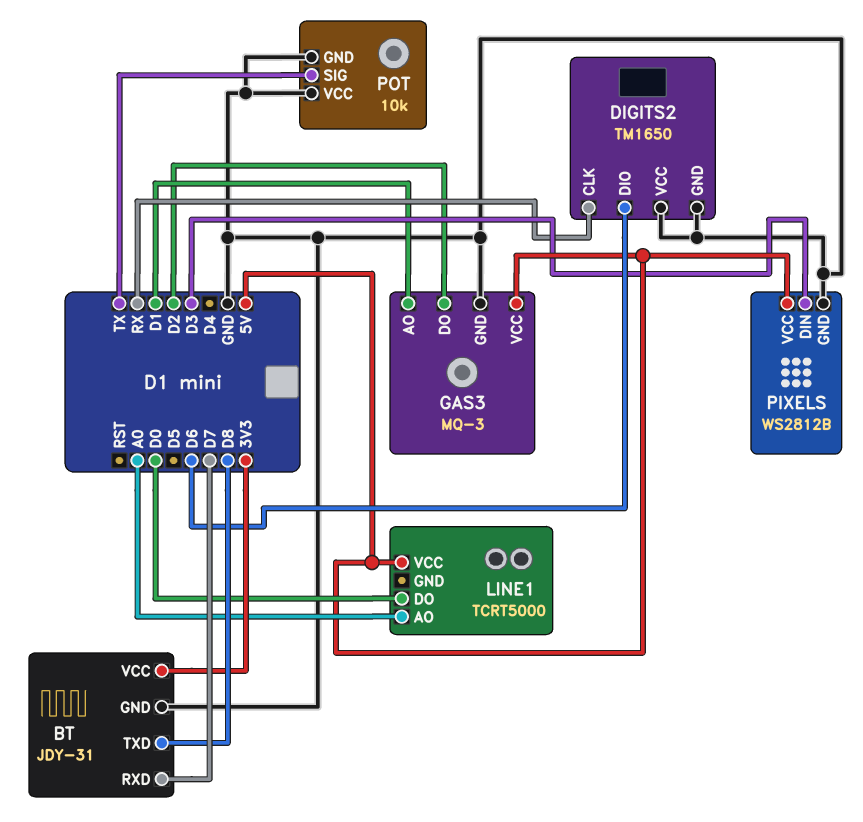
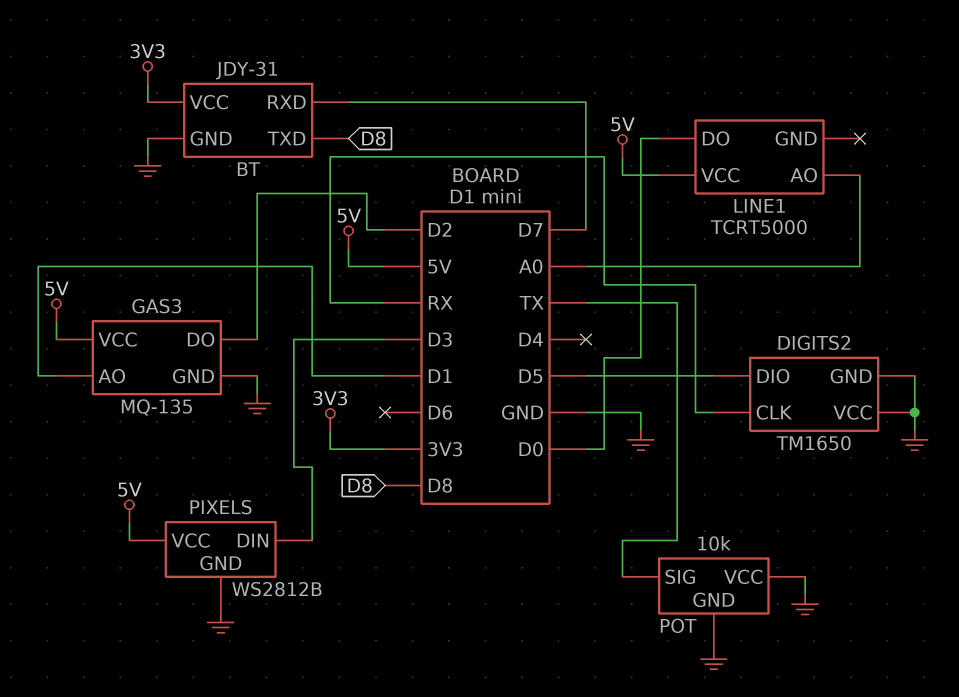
DIGITS2 pin DIO: D6 -> D5
GAS3: MQ-3 -> MQ-135

